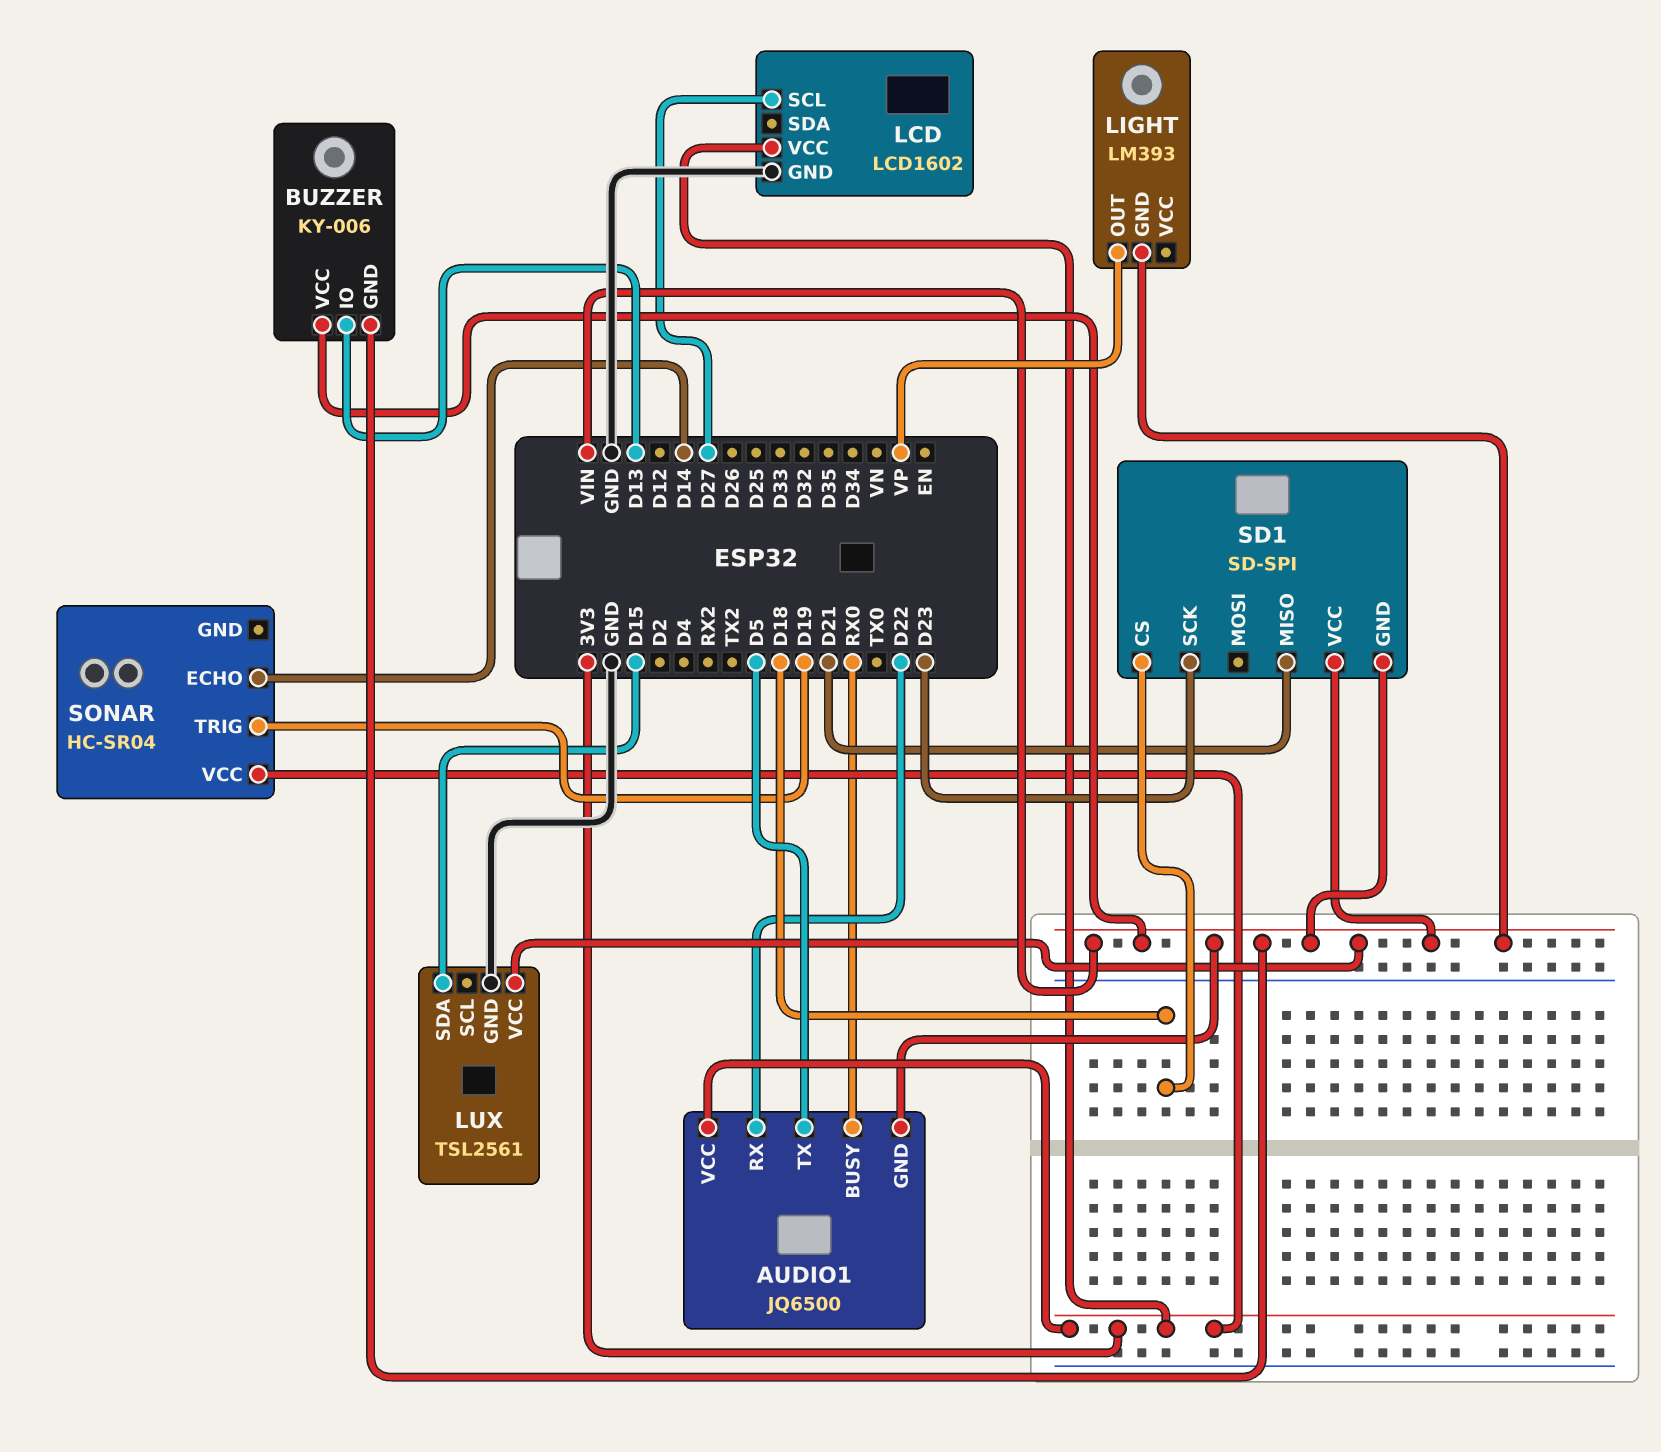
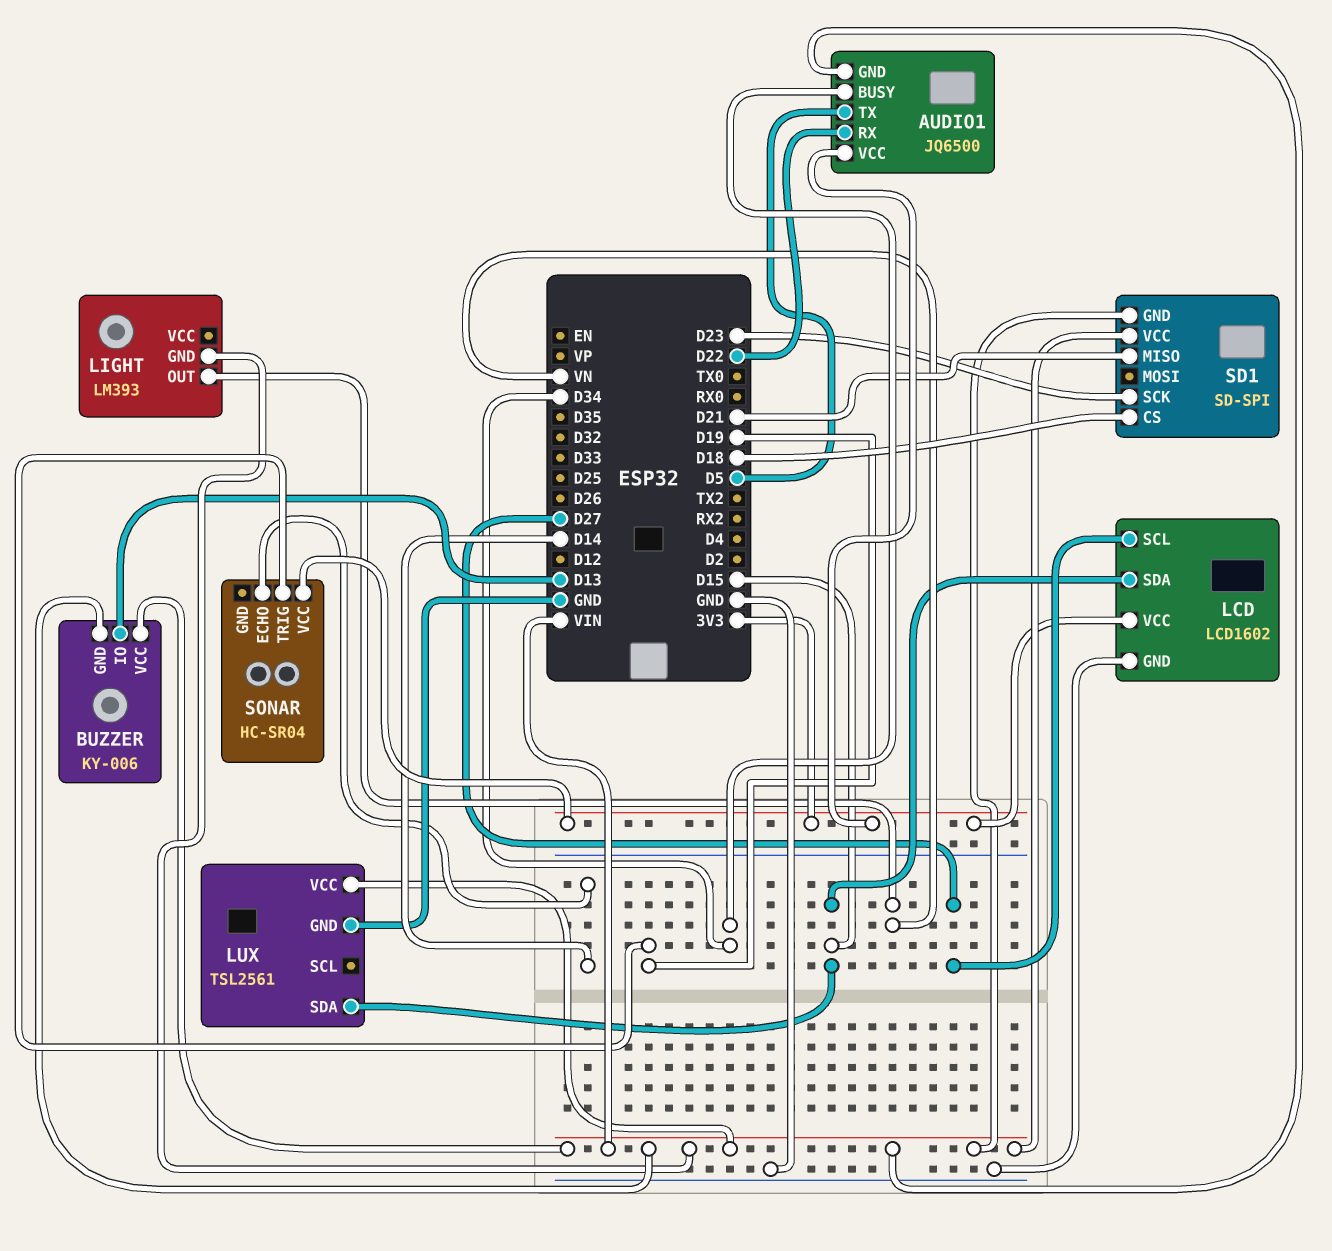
AUDIO1 pin BUSY: RX0 -> D34
LCD pin SDA: none -> D15
LIGHT pin OUT: VP -> VN

